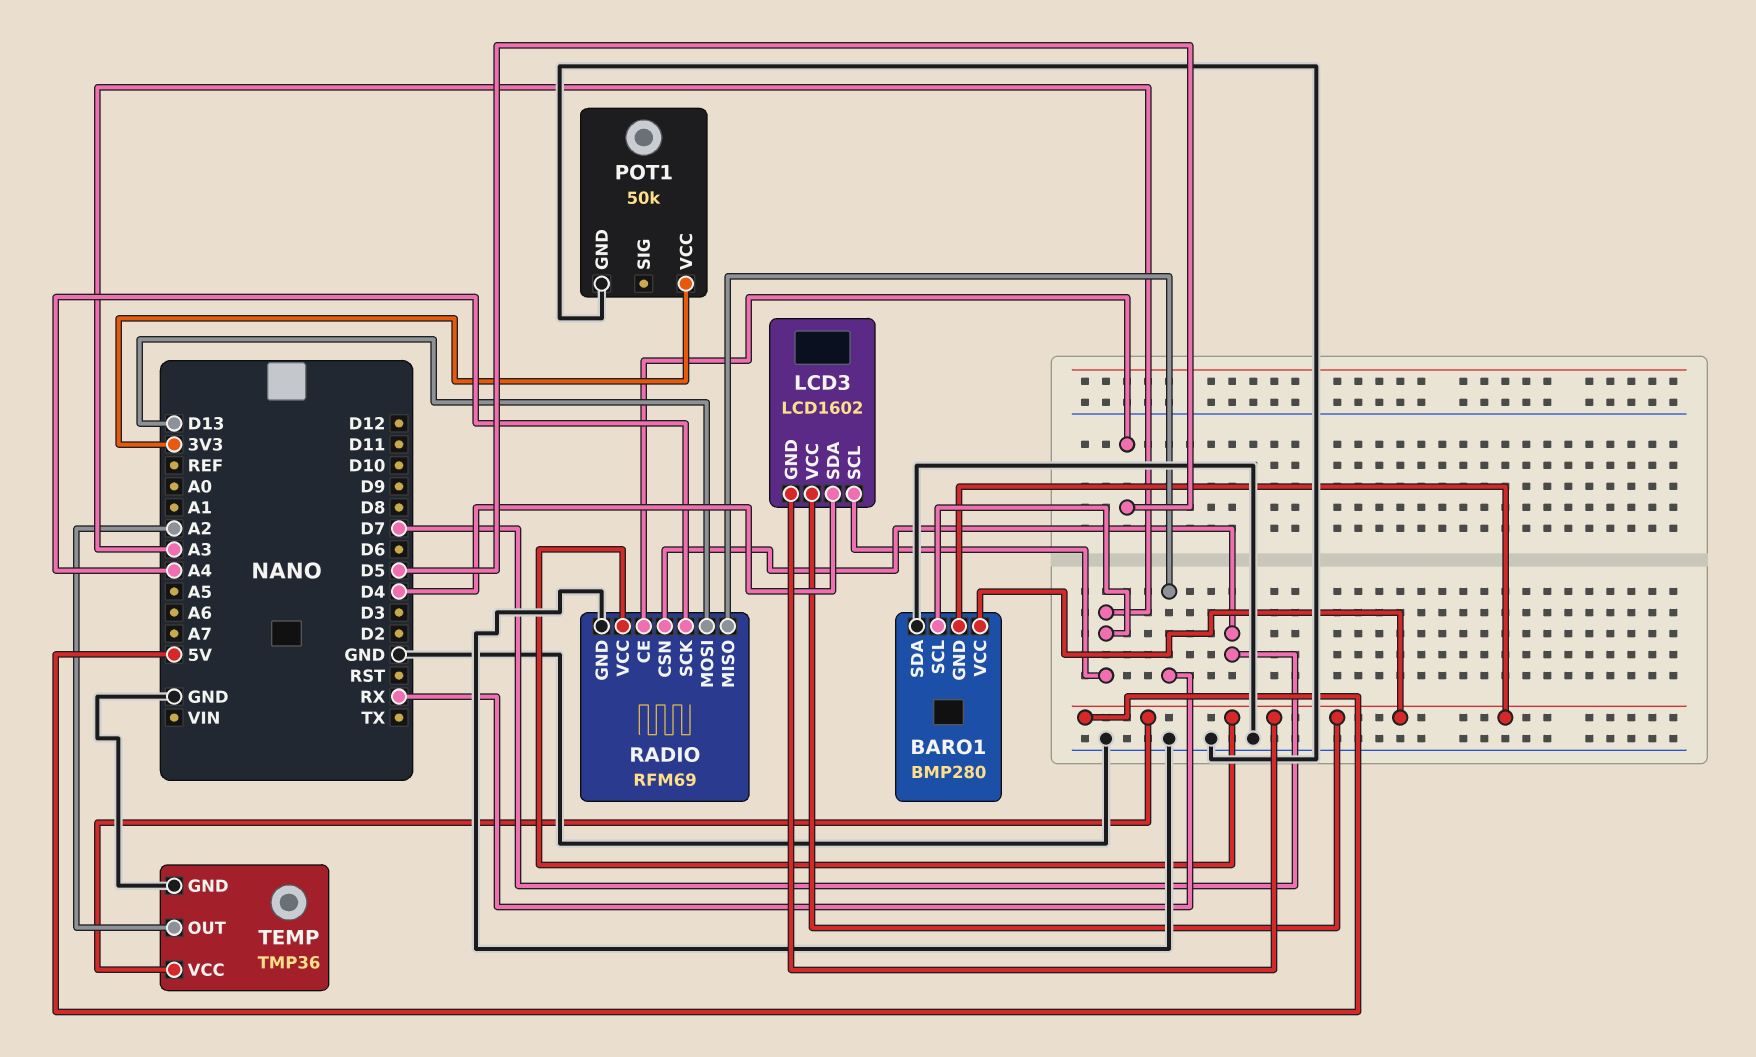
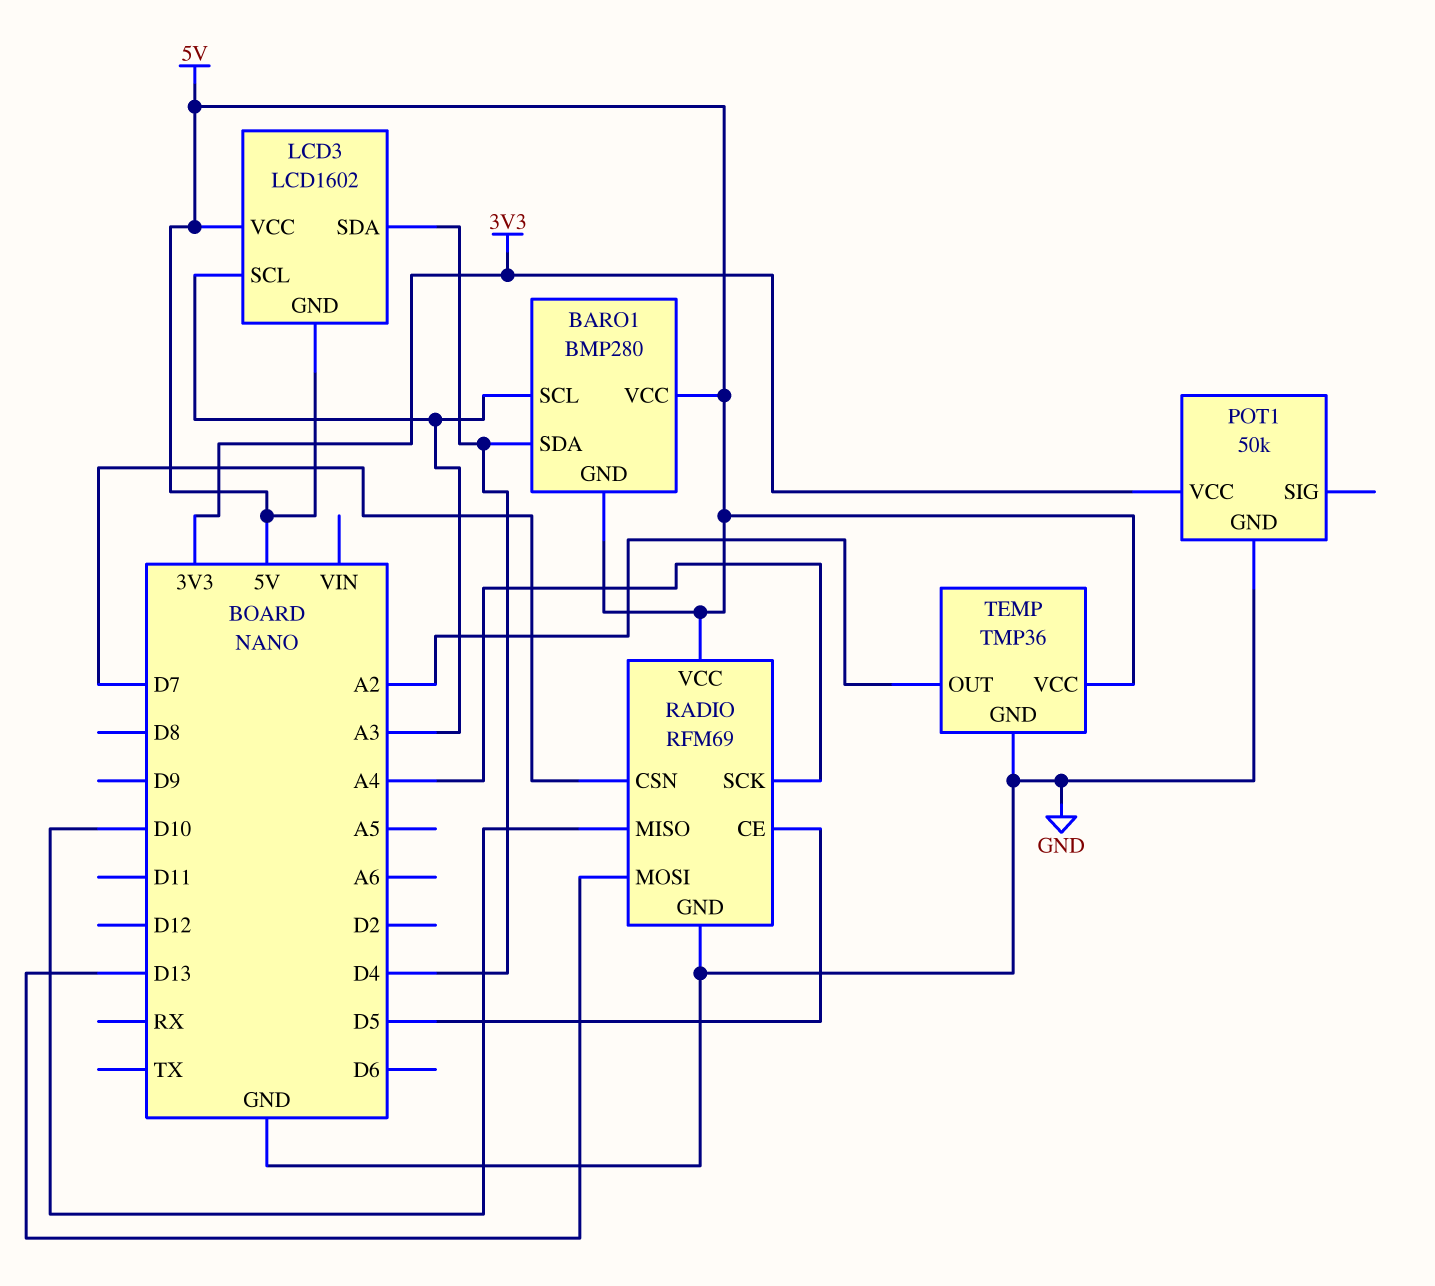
BARO1 pin SDA: GND -> D4
RADIO pin MISO: RX -> D10

